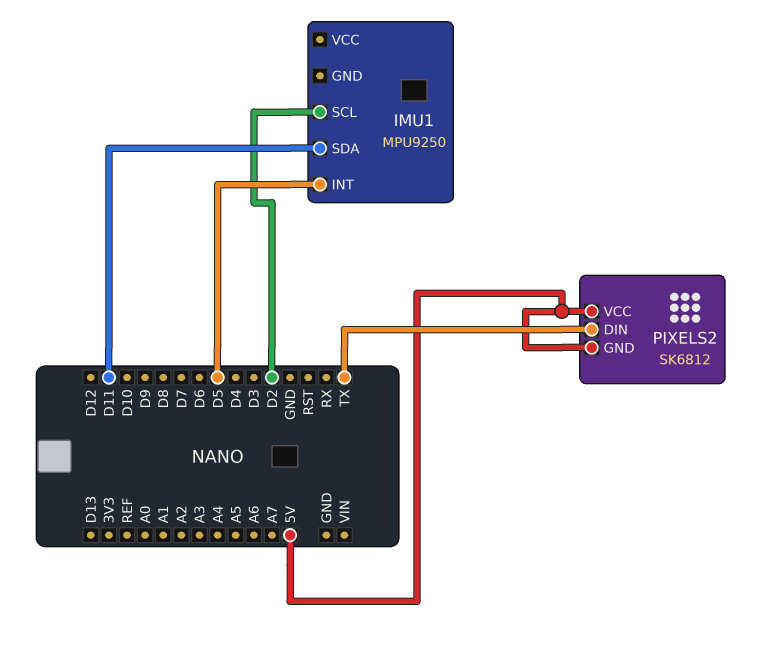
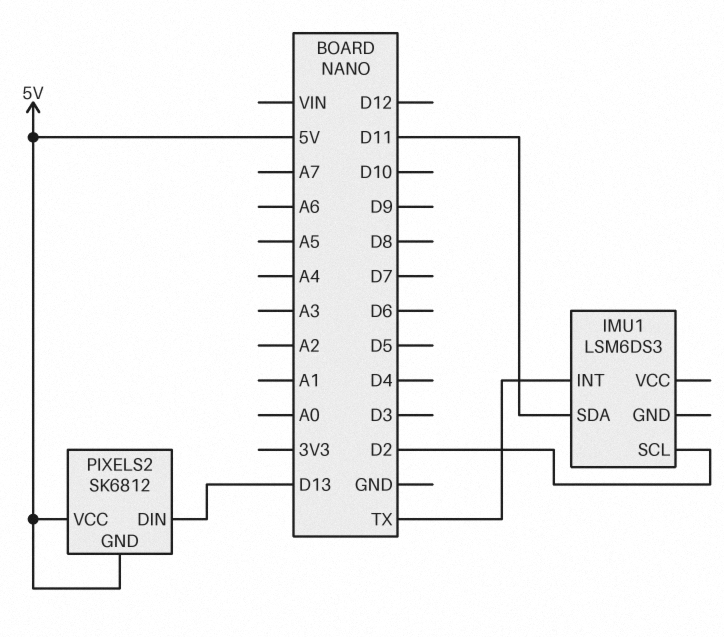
IMU1: MPU9250 -> LSM6DS3
IMU1 pin INT: D5 -> TX
PIXELS2 pin DIN: TX -> D13

